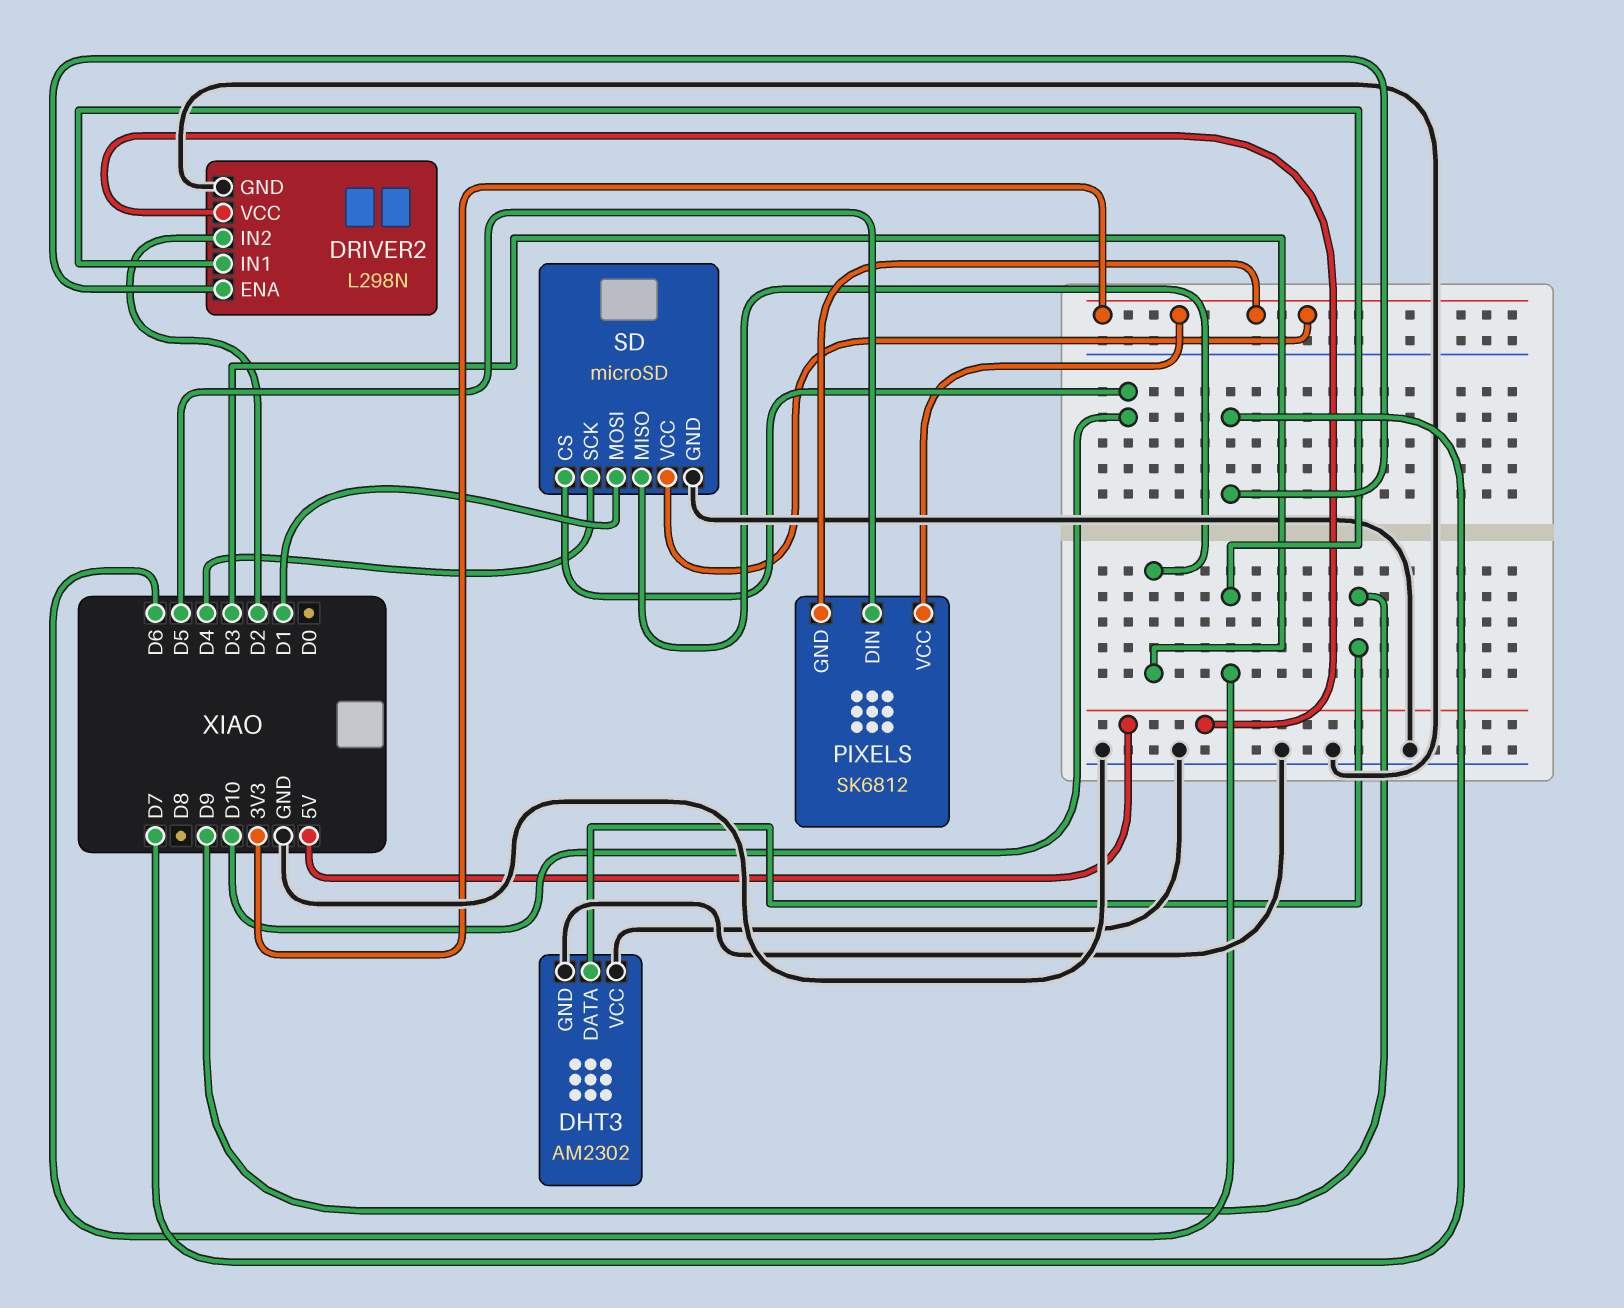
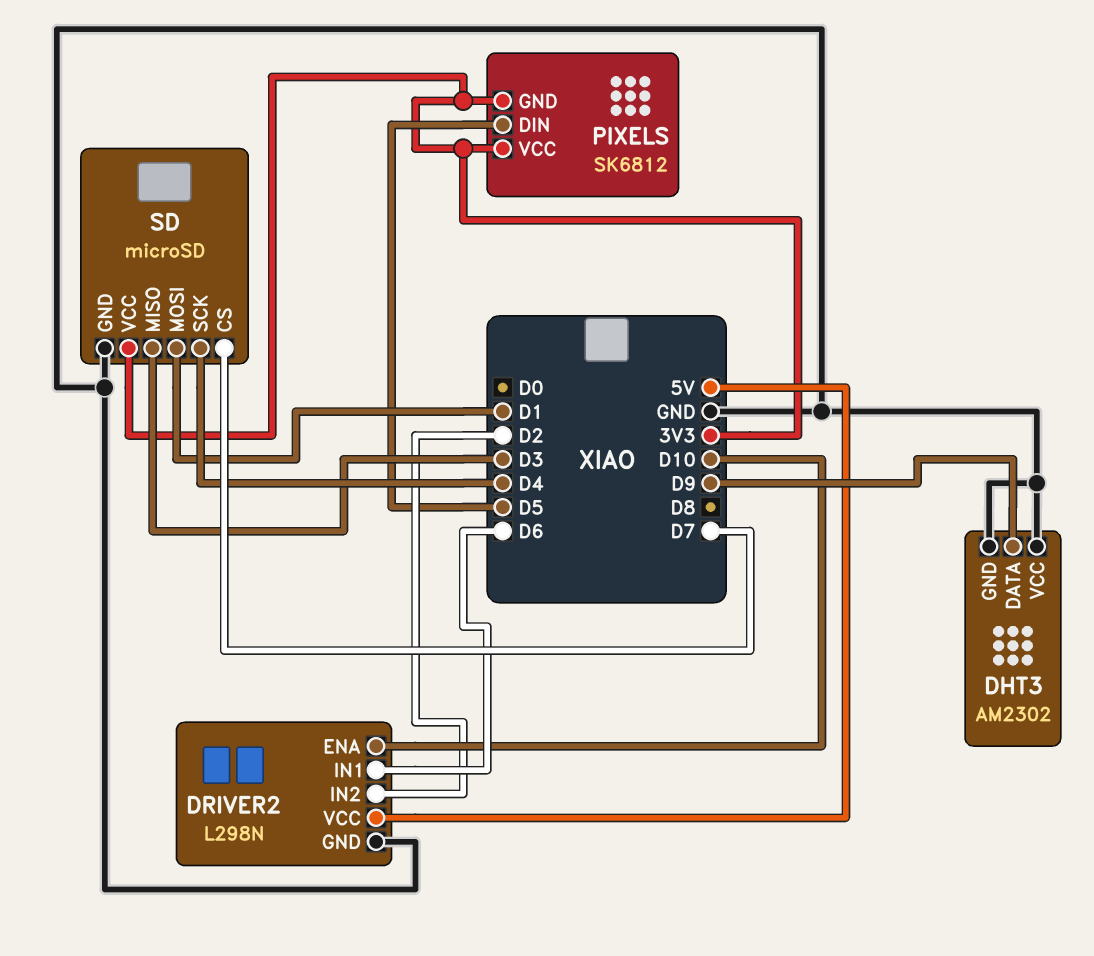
DRIVER2 pin ENA: D7 -> D10
SD pin CS: D10 -> D7

